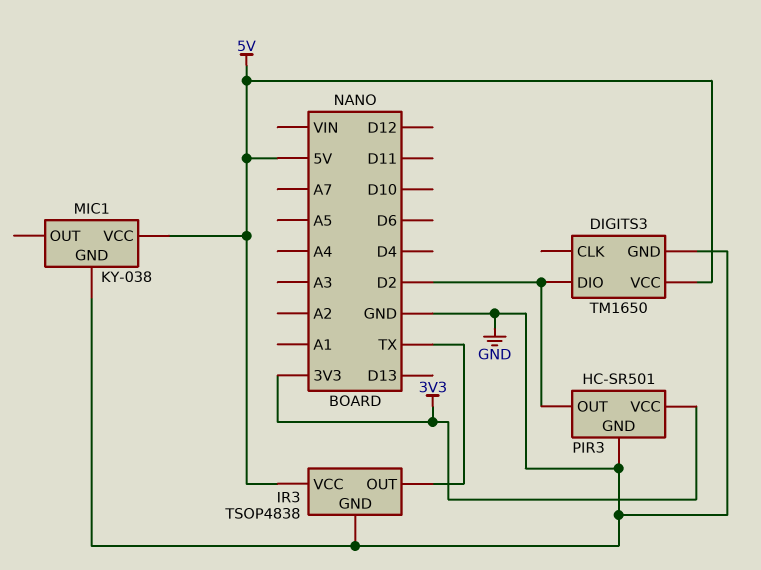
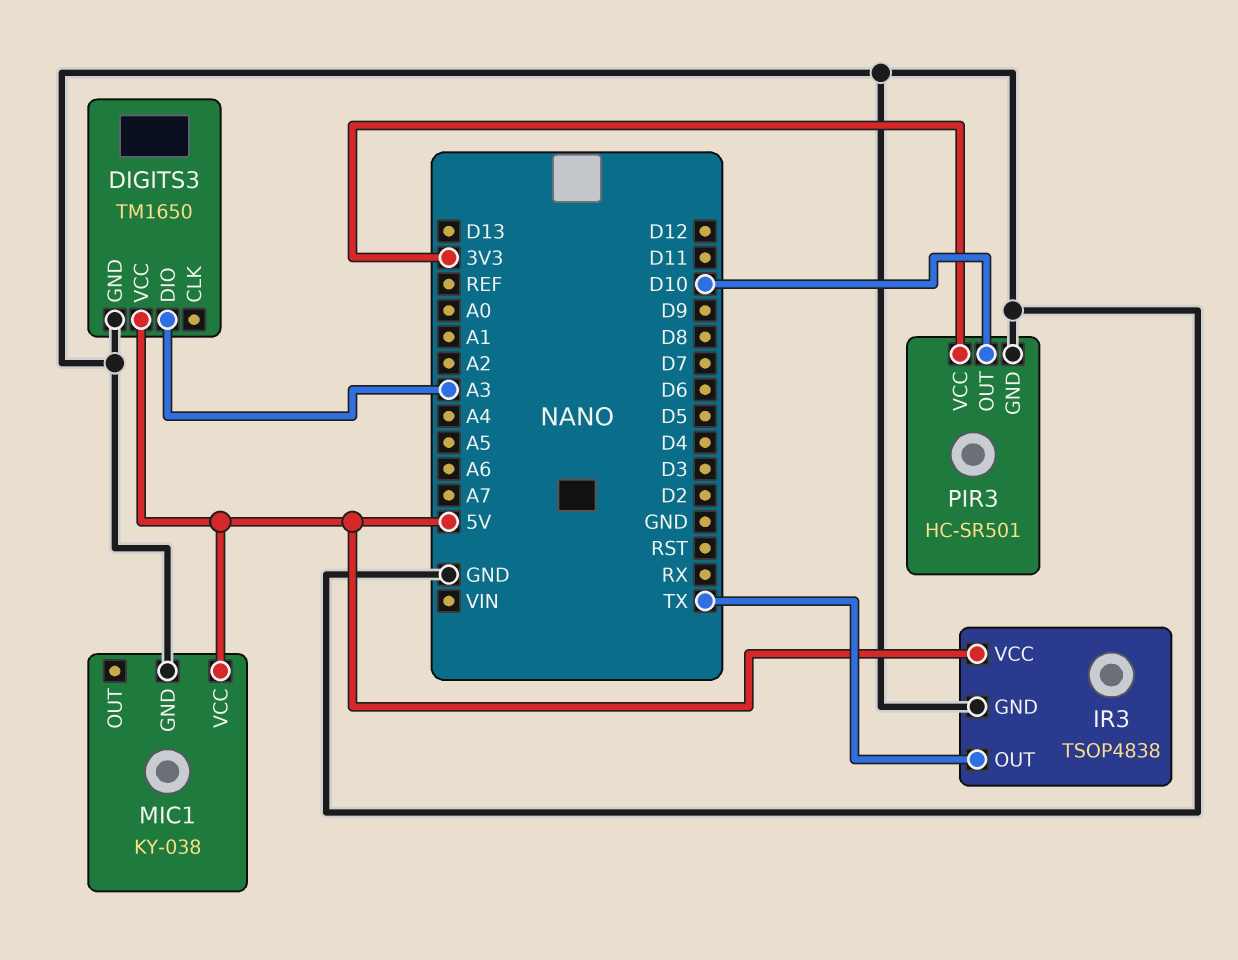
DIGITS3 pin DIO: D2 -> A3
PIR3 pin OUT: D2 -> D10

